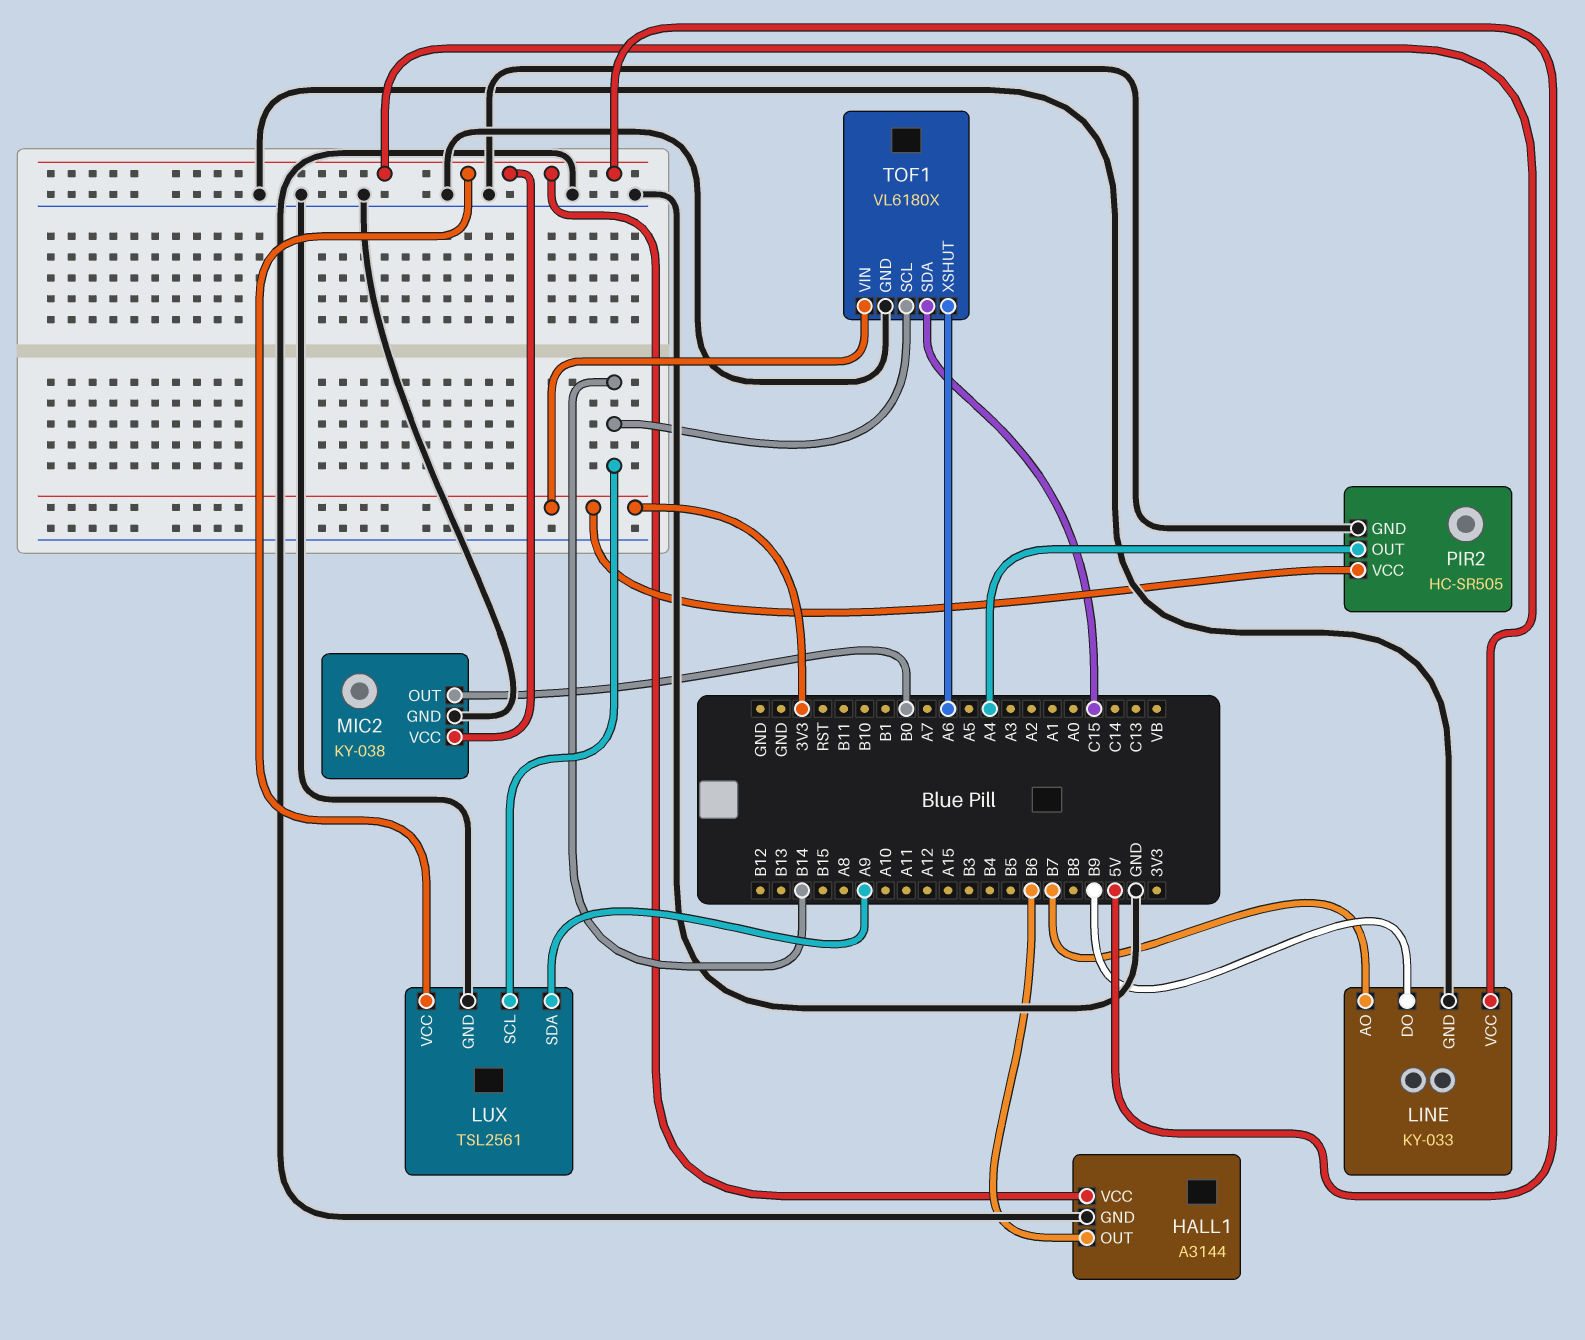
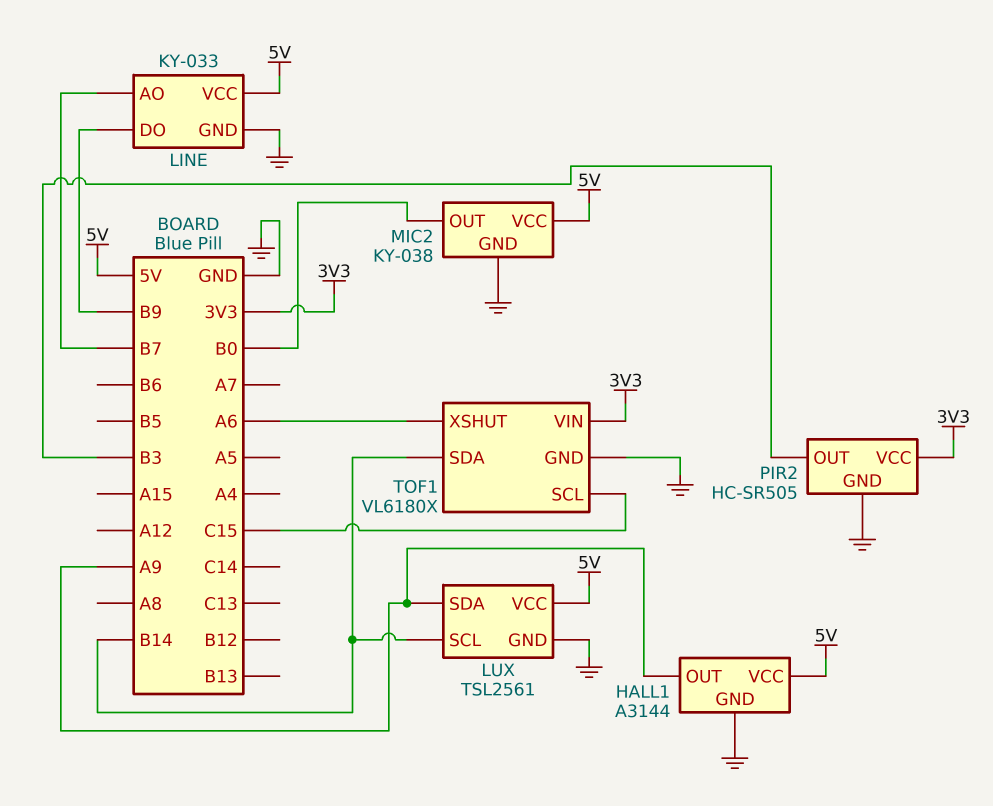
HALL1 pin OUT: B6 -> A9
PIR2 pin OUT: A4 -> B3
TOF1 pin SCL: B14 -> C15
TOF1 pin SDA: C15 -> B14

